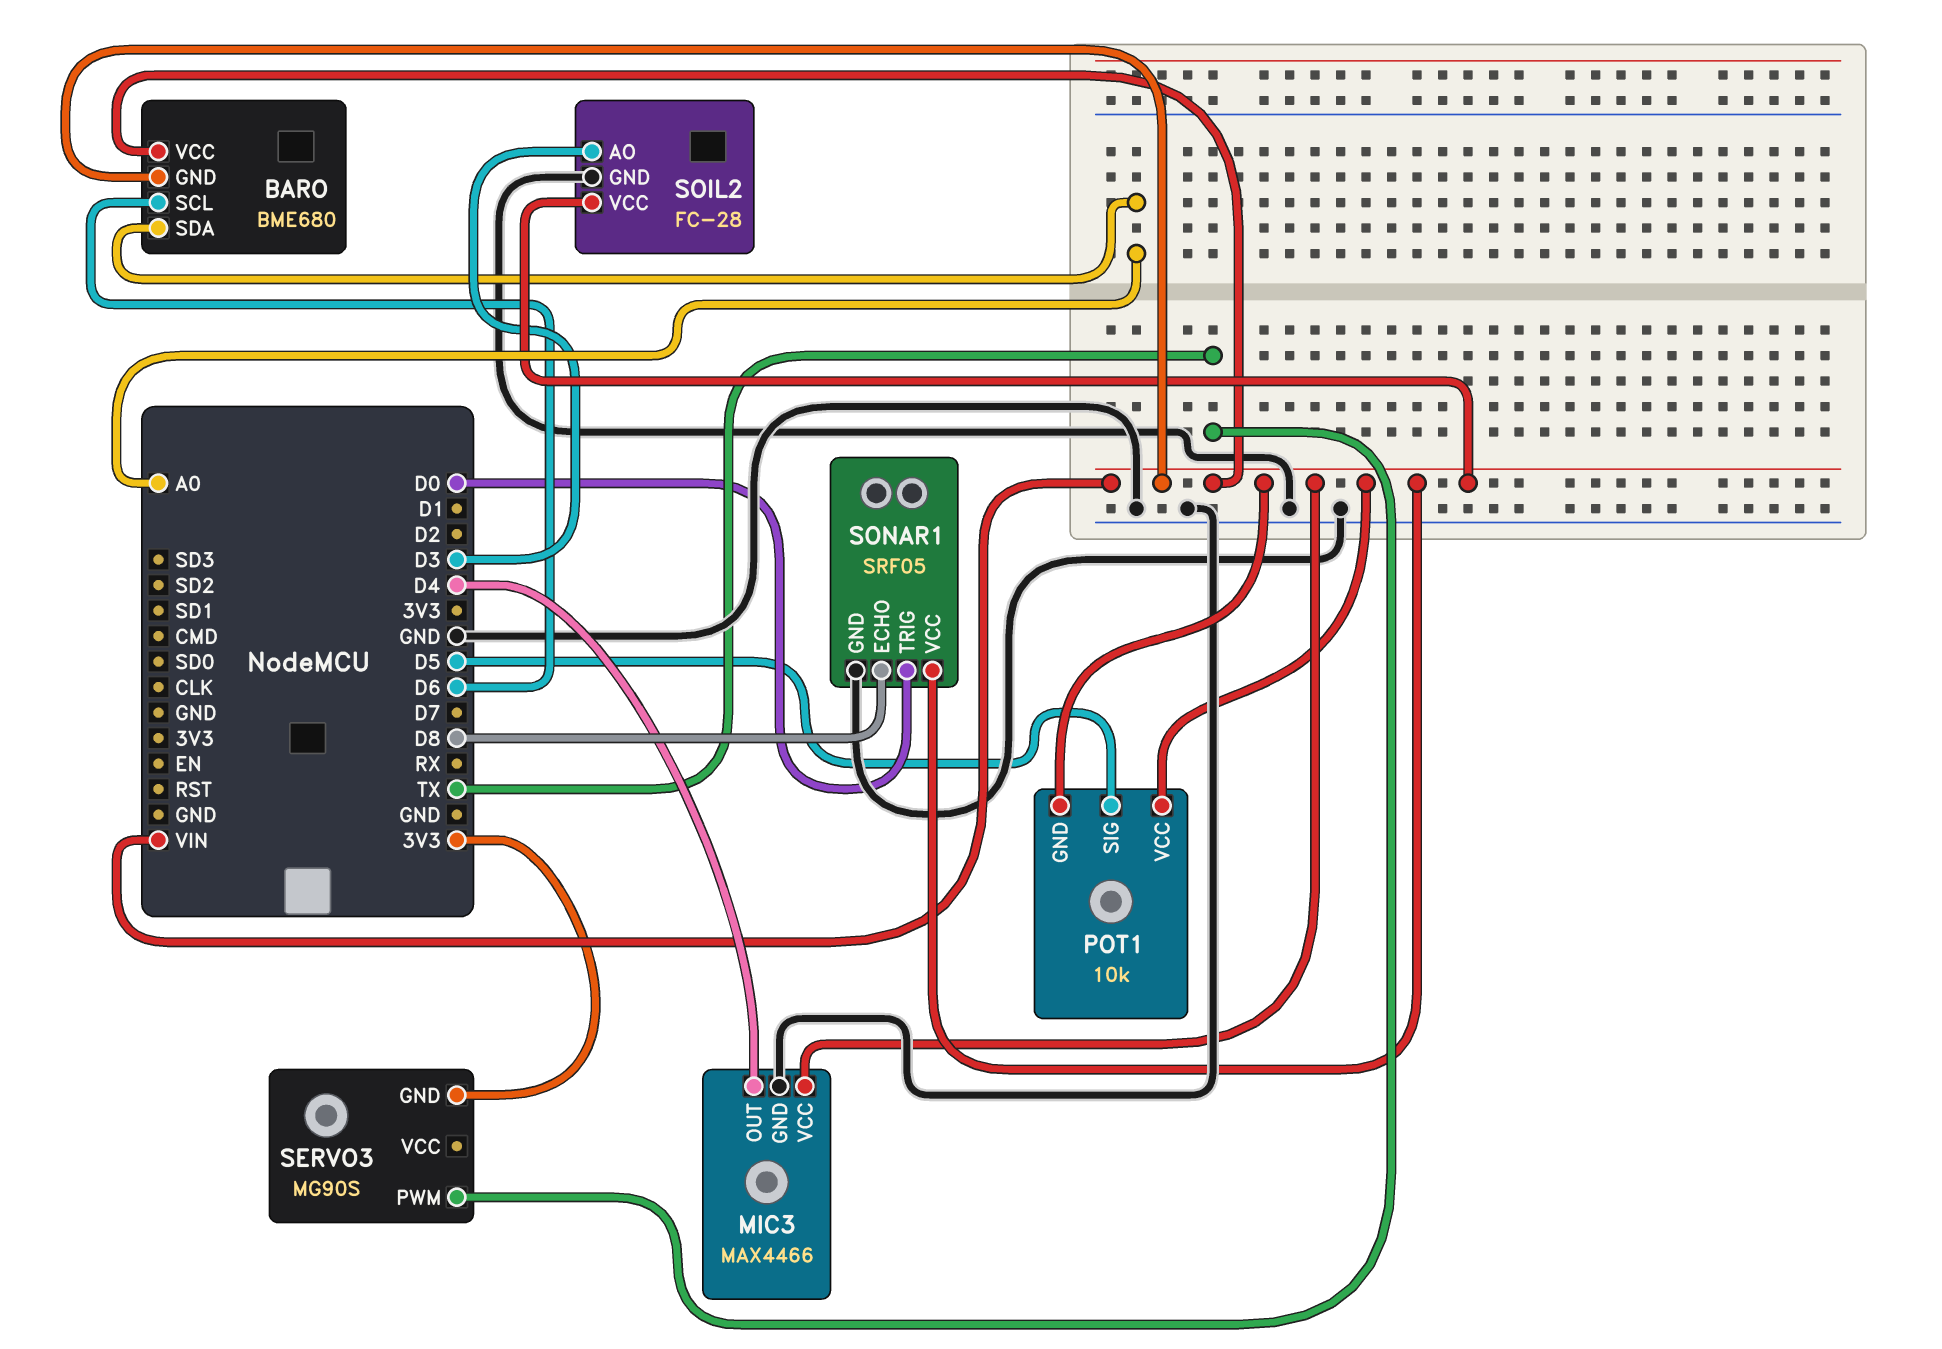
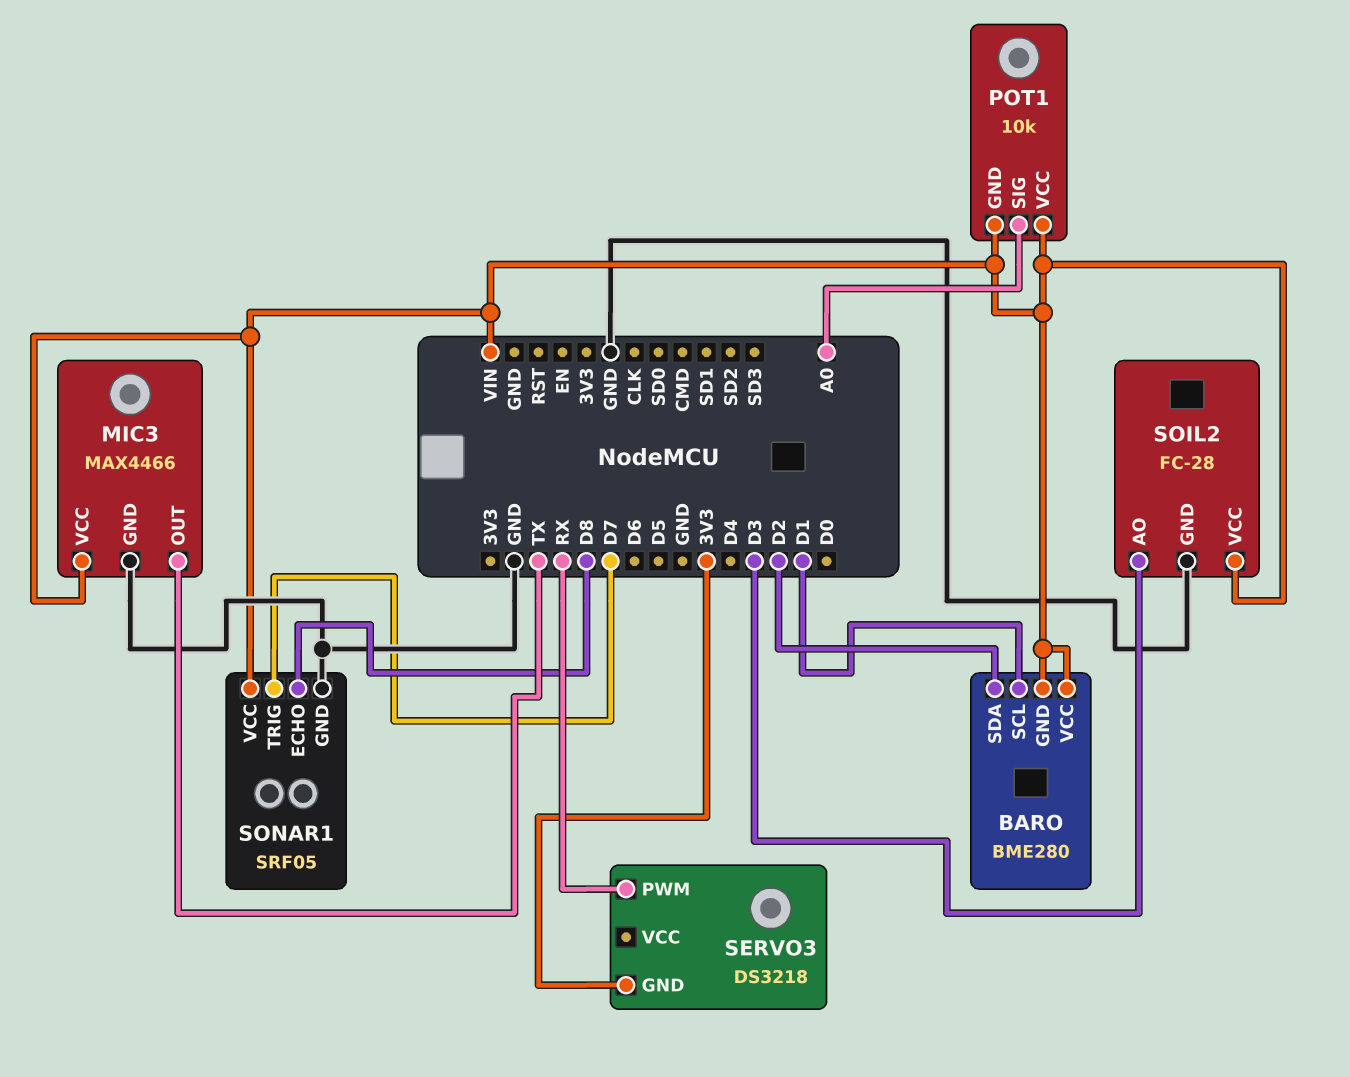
BARO: BME680 -> BME280
BARO pin SCL: D6 -> D1
BARO pin SDA: A0 -> D2
MIC3 pin OUT: D4 -> TX
POT1 pin SIG: D5 -> A0
SERVO3: MG90S -> DS3218
SERVO3 pin PWM: TX -> RX
SONAR1 pin TRIG: D0 -> D7

